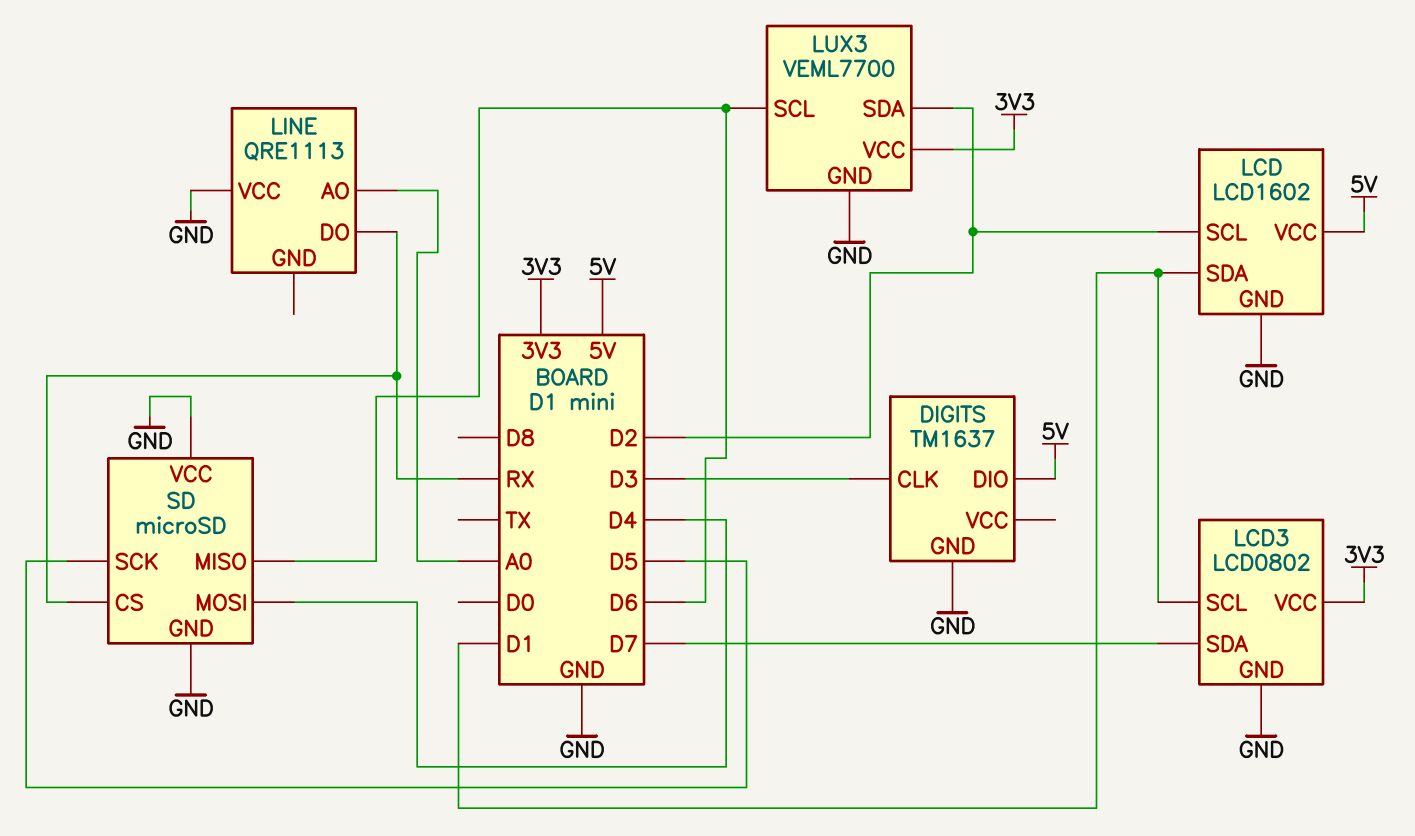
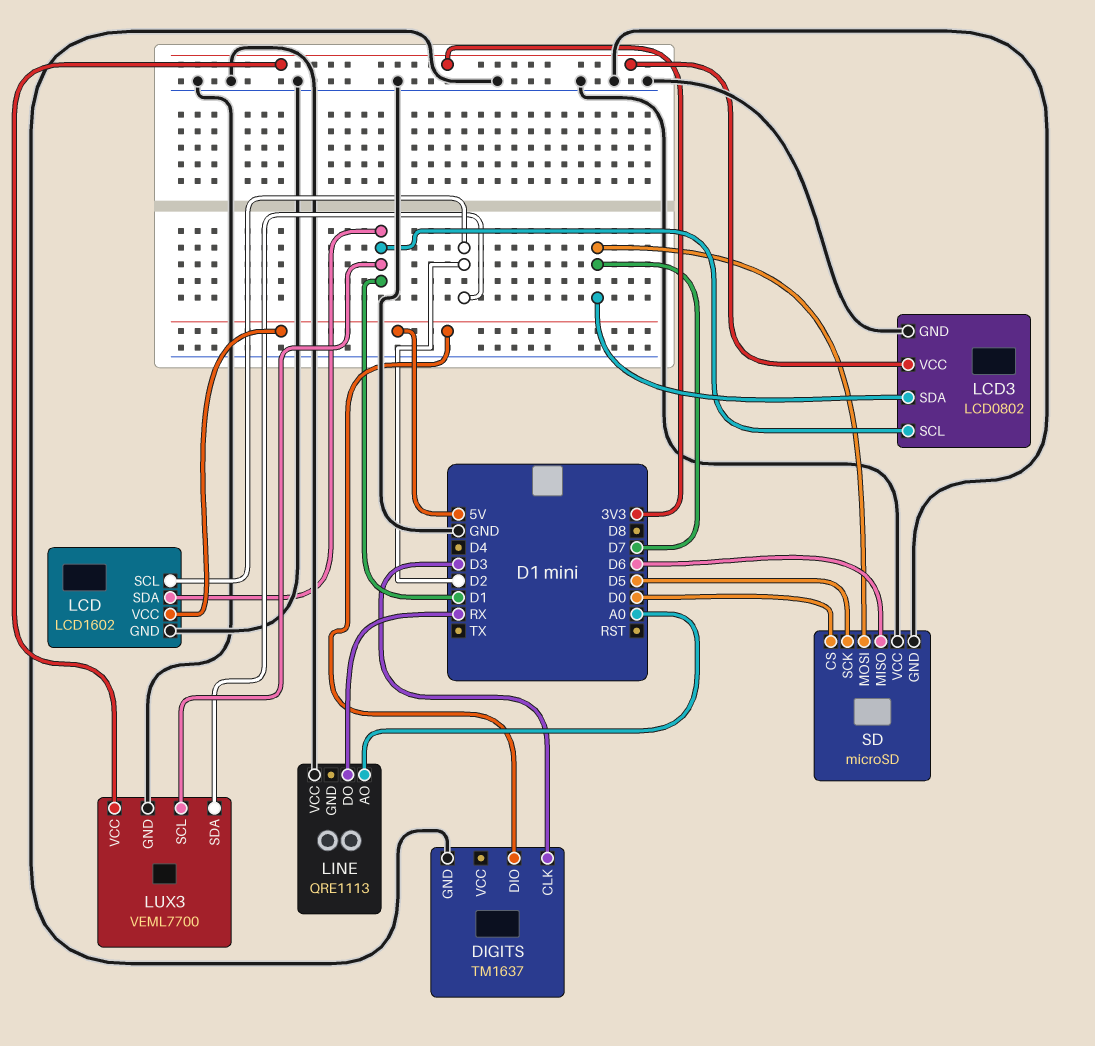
LUX3 pin SCL: D6 -> D1
SD pin CS: RX -> D0
SD pin MOSI: D4 -> D7

